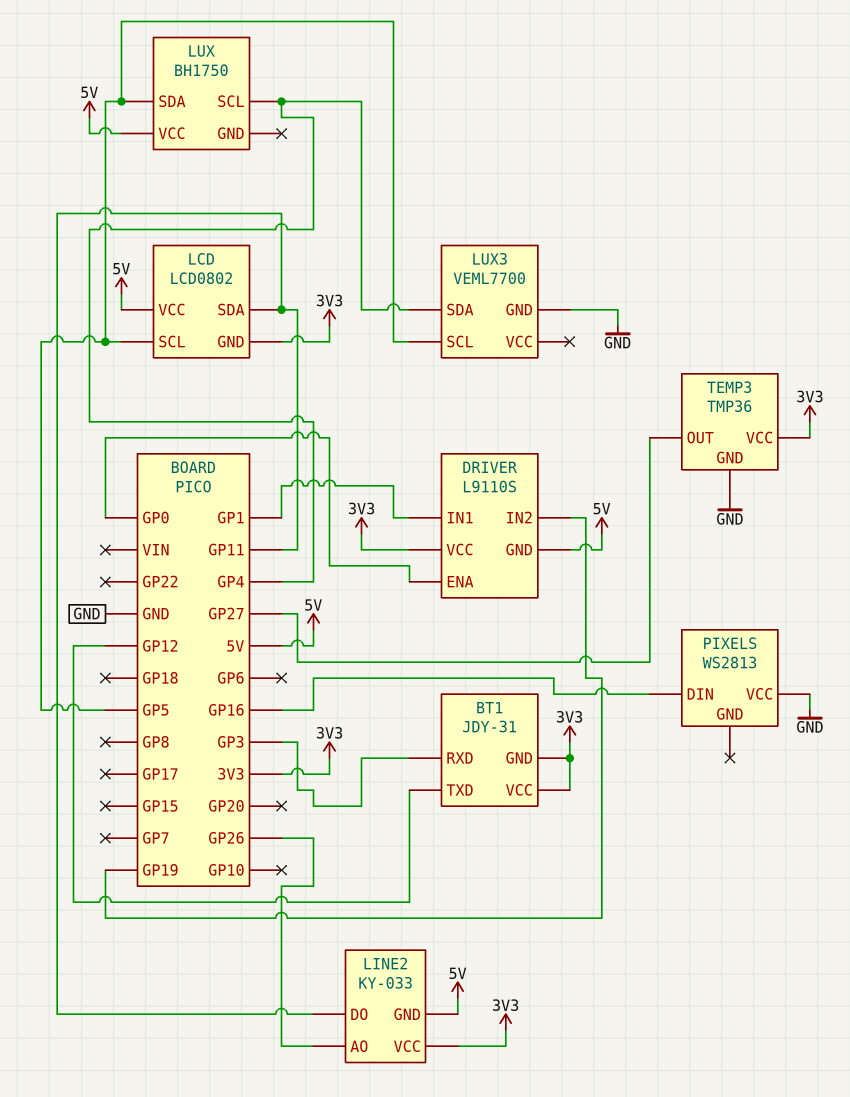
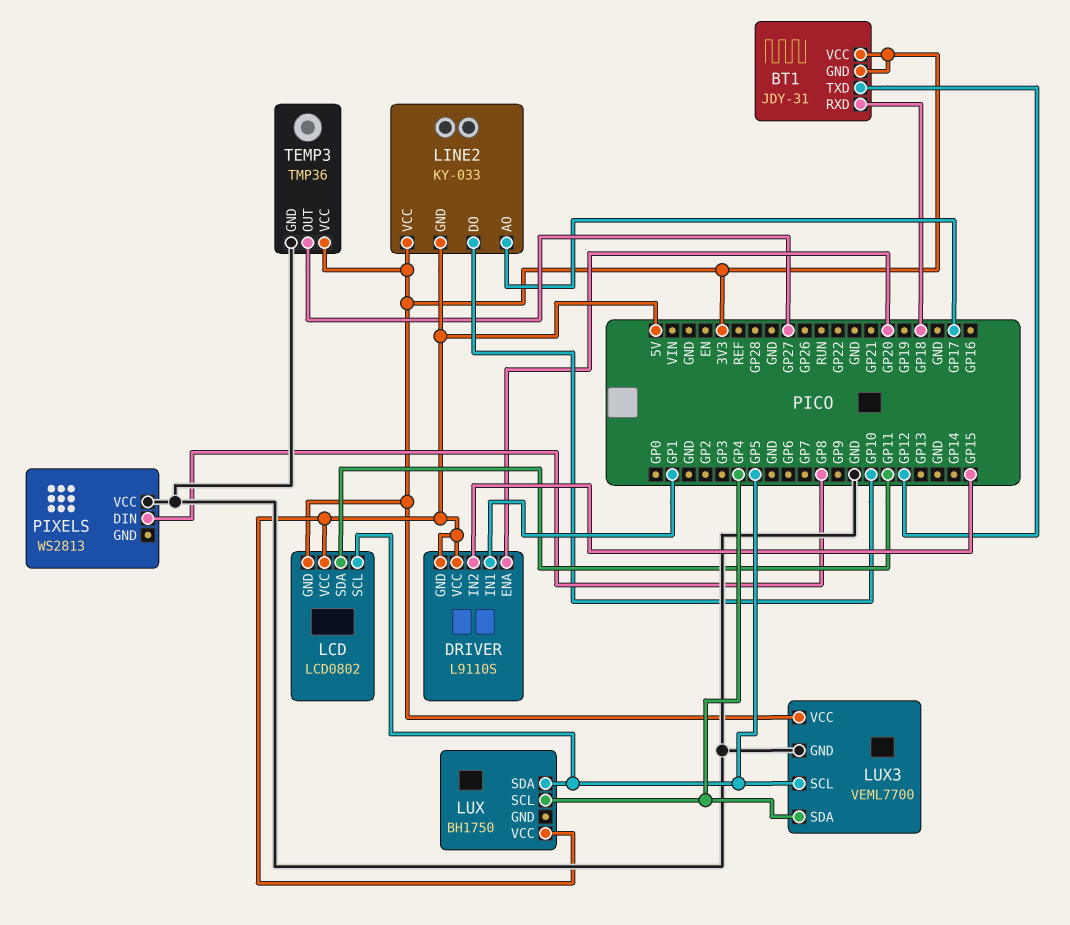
BT1 pin RXD: GP3 -> GP18
DRIVER pin ENA: GP0 -> GP20
DRIVER pin IN2: GP19 -> GP15
DRIVER pin VCC: 3V3 -> 5V
LINE2 pin AO: GP26 -> GP17
LINE2 pin DO: GP11 -> GP10
LUX3 pin VCC: none -> 3V3
PIXELS pin DIN: GP16 -> GP8

